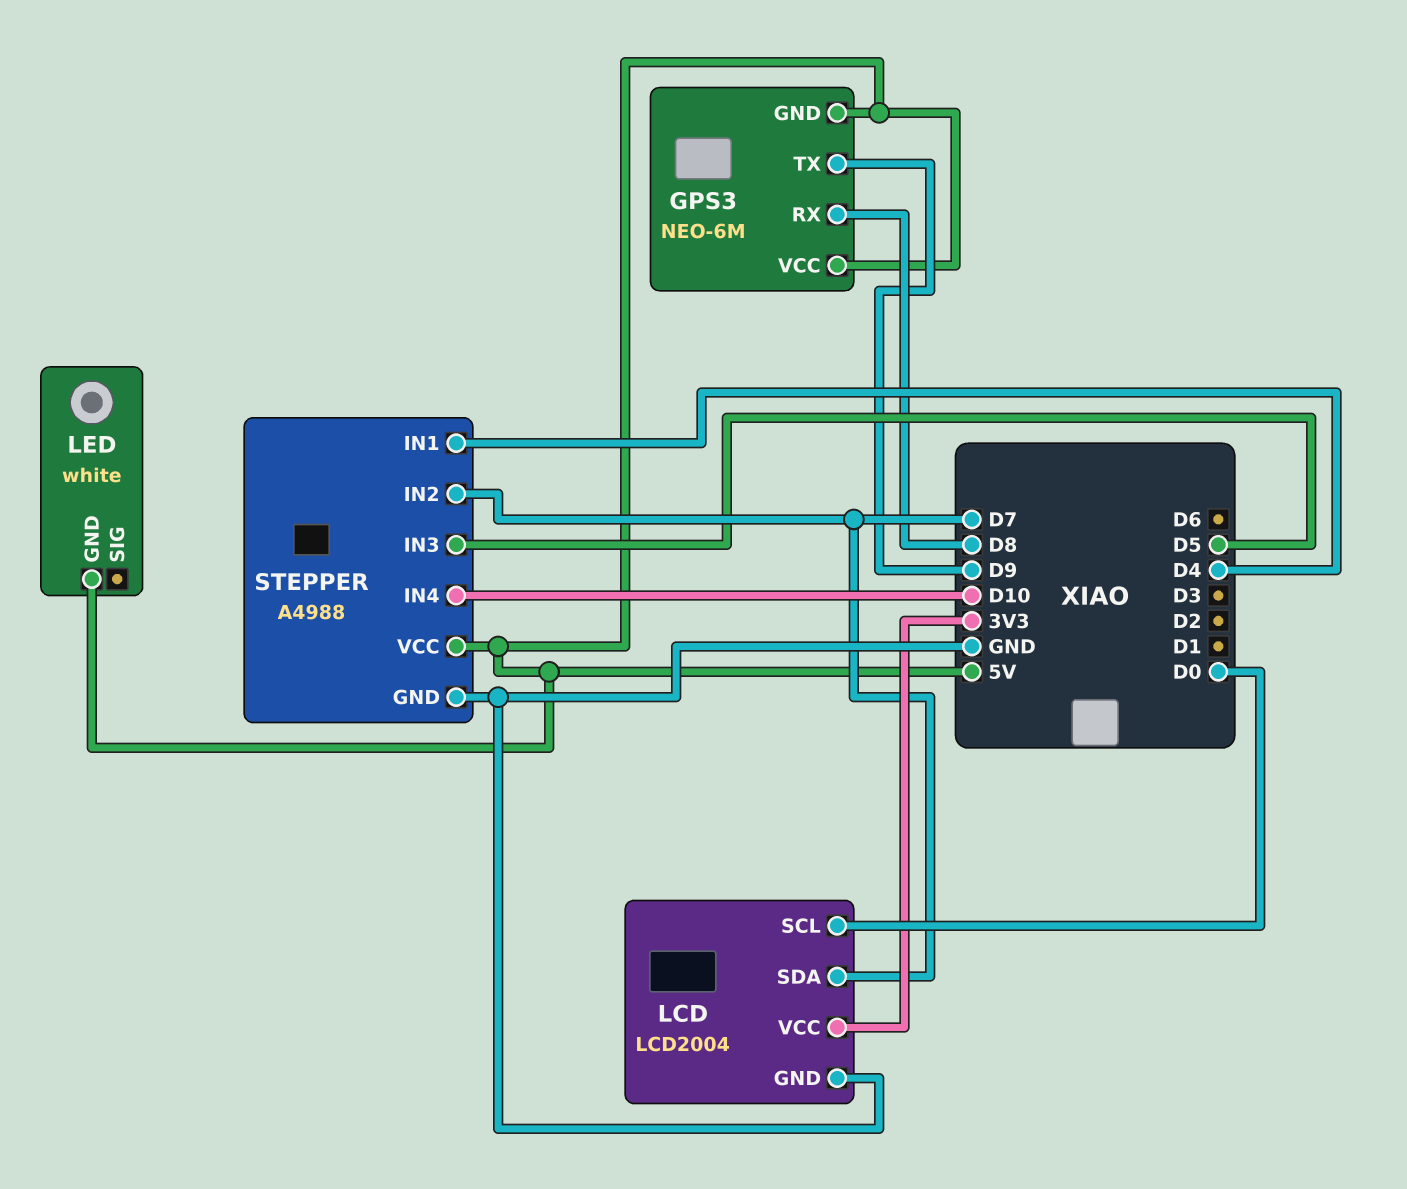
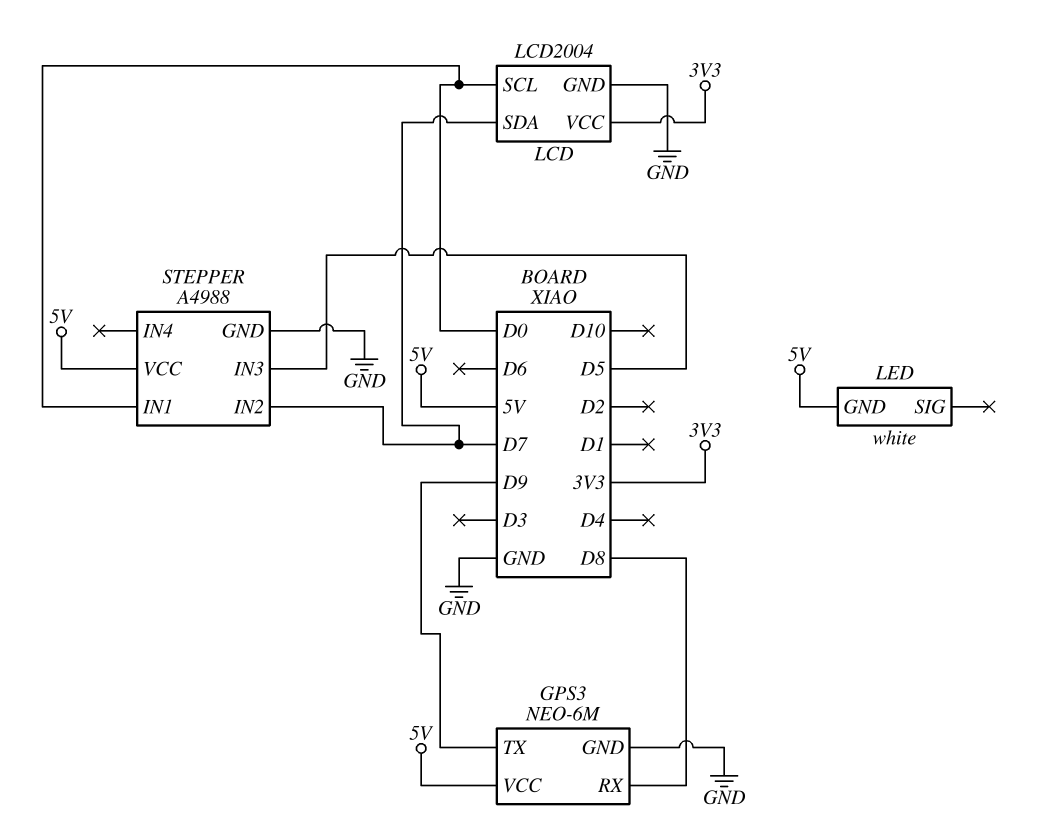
GPS3 pin GND: 5V -> GND
STEPPER pin IN1: D4 -> D0
STEPPER pin IN4: D10 -> none

